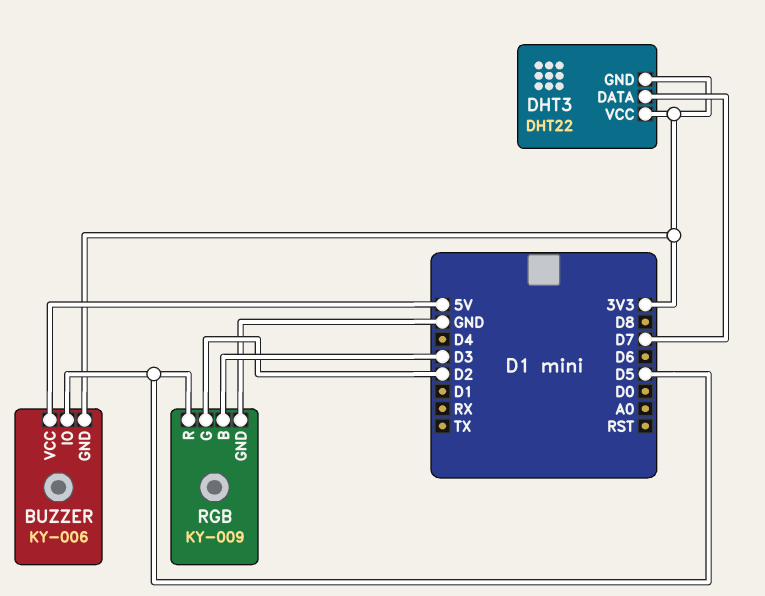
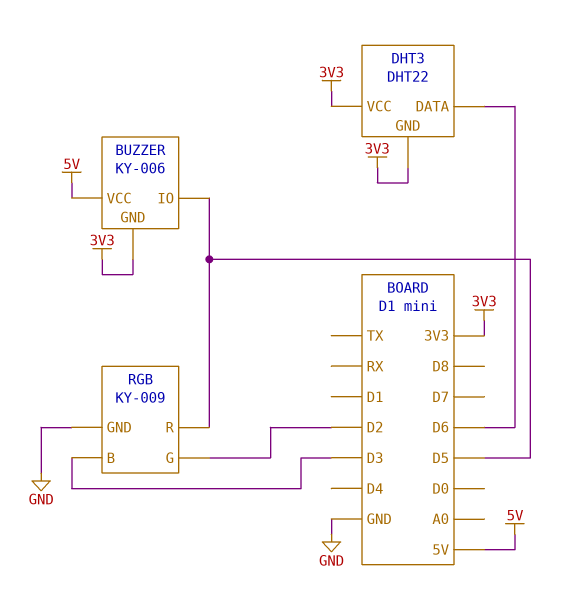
DHT3 pin DATA: D7 -> D6

